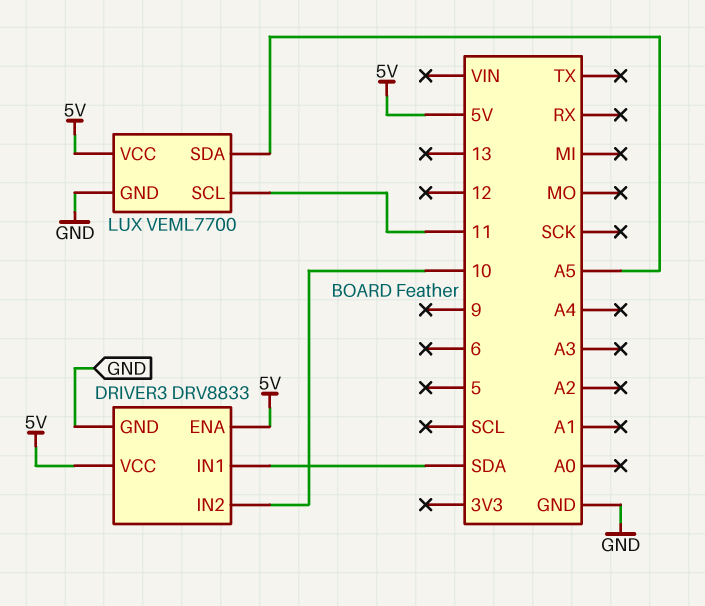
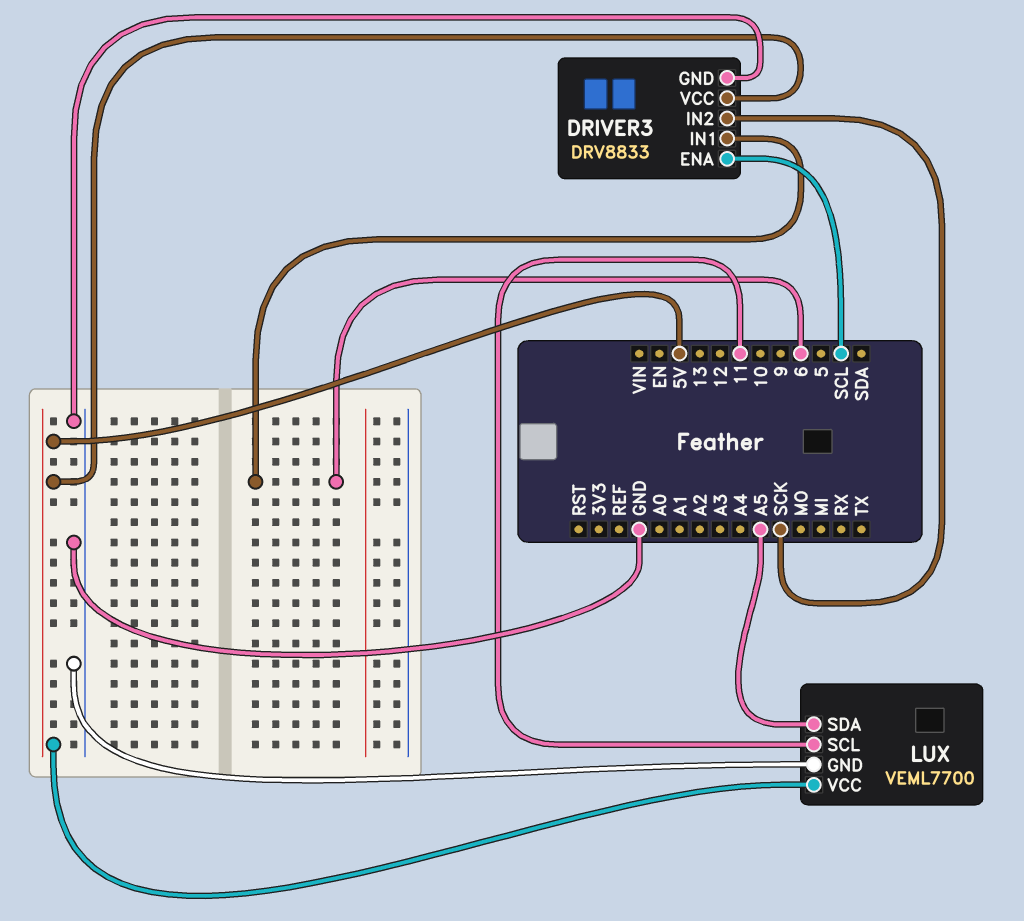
DRIVER3 pin ENA: 5V -> SCL
DRIVER3 pin IN1: SDA -> 6
DRIVER3 pin IN2: 10 -> SCK

